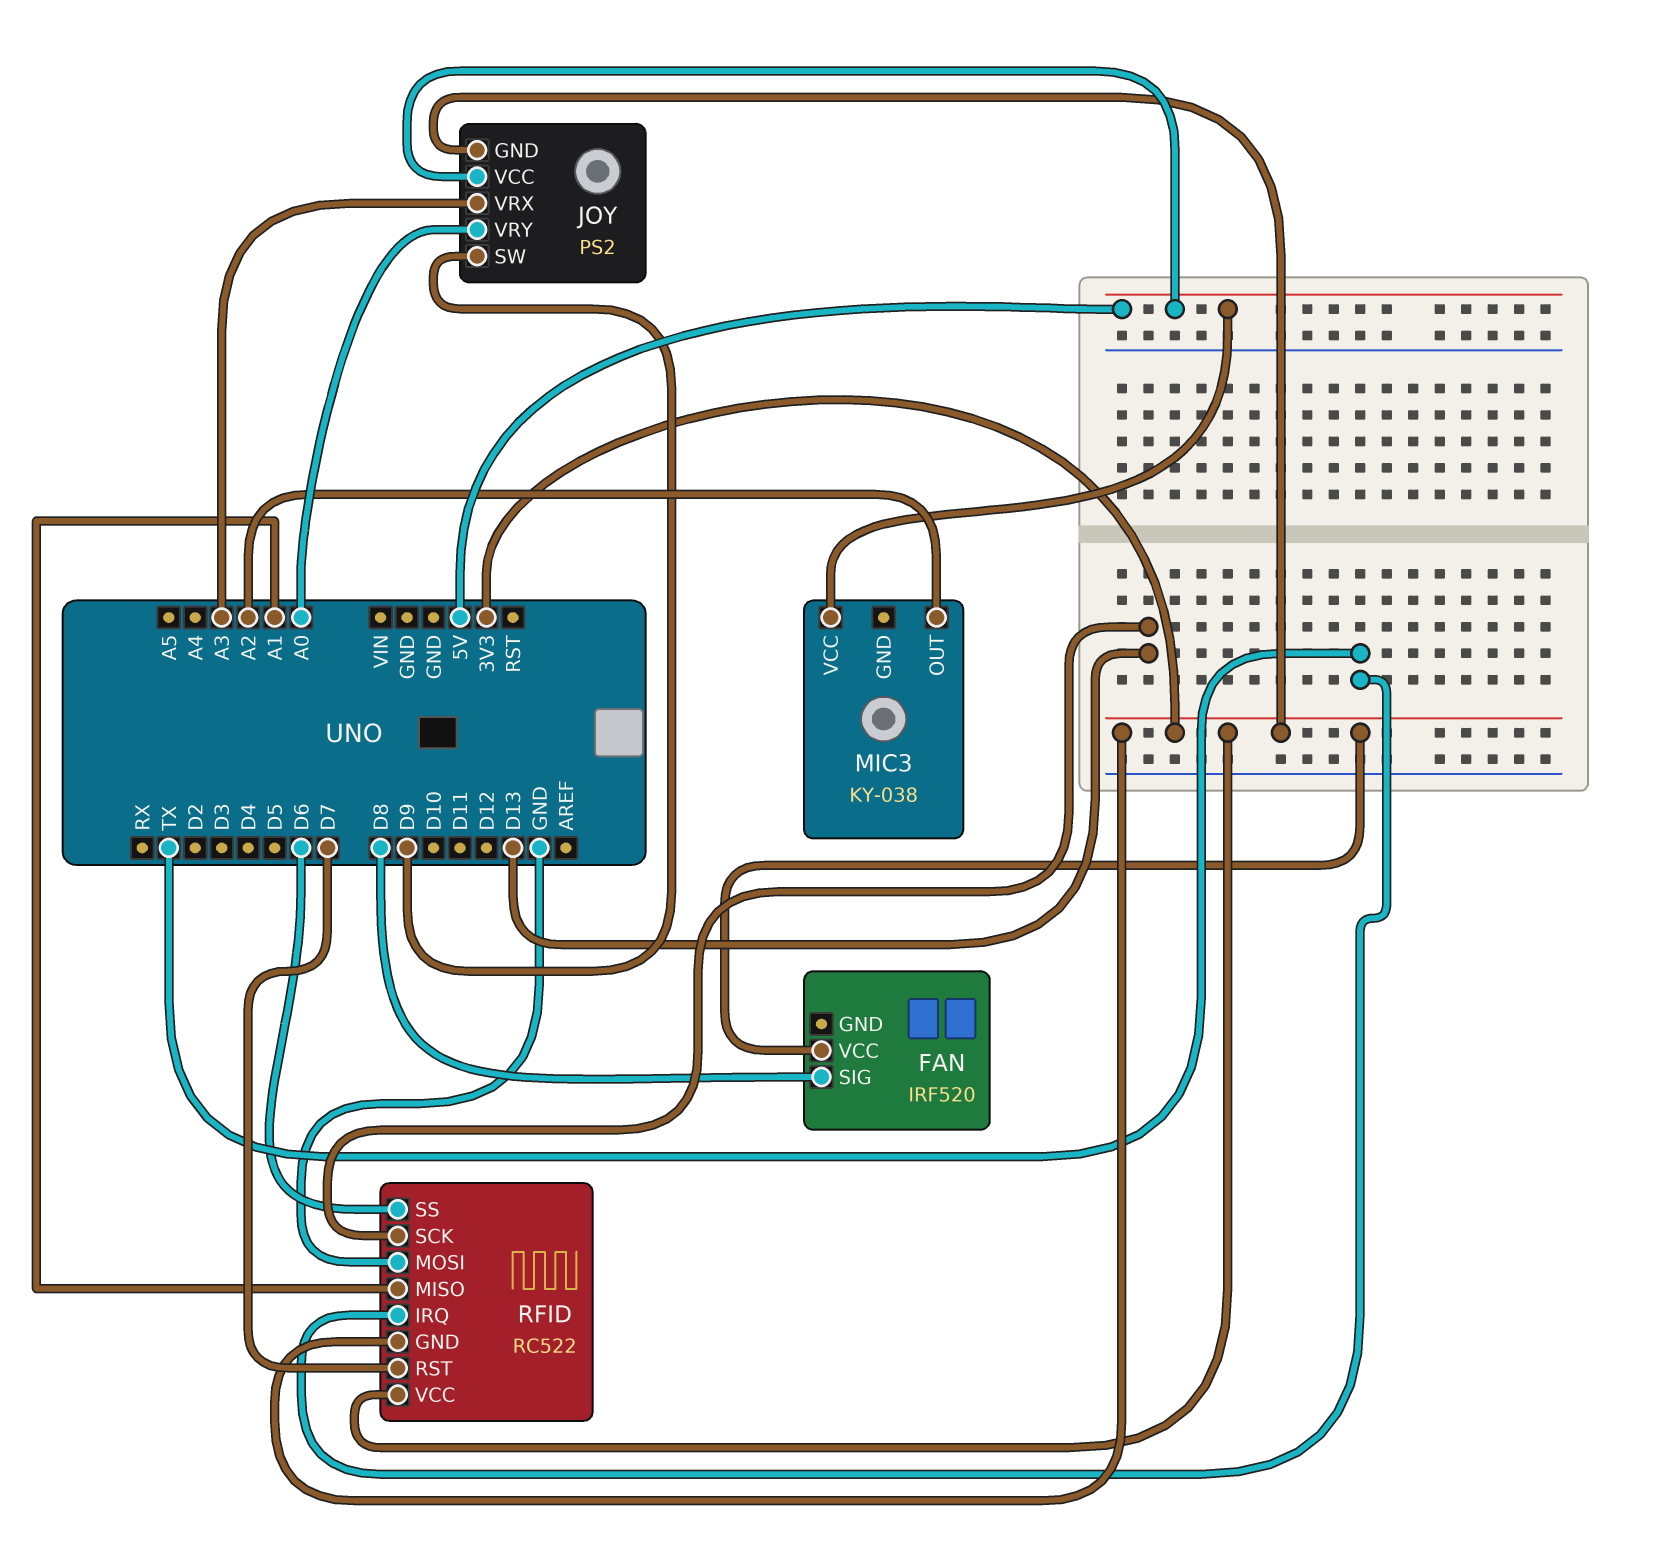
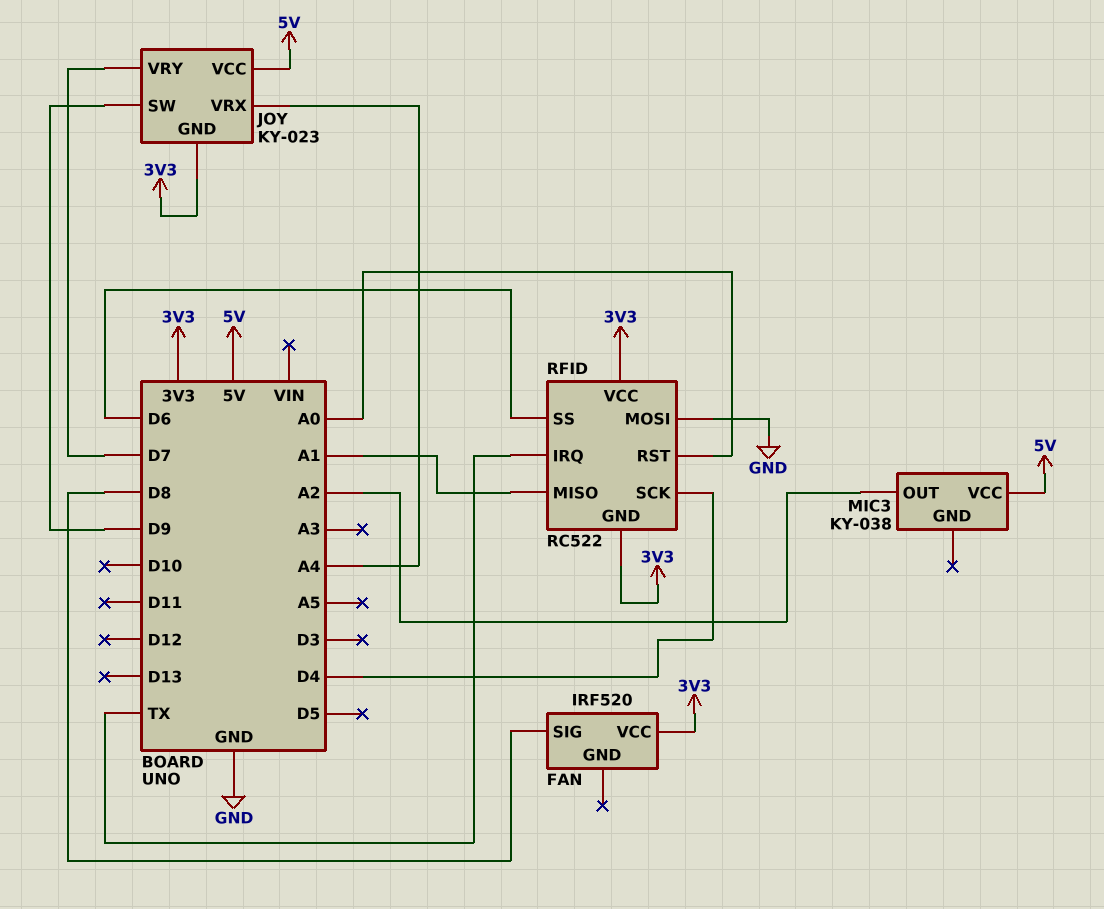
JOY: PS2 -> KY-023
JOY pin VRX: A3 -> A4
JOY pin VRY: A0 -> D7
RFID pin RST: D7 -> A0
RFID pin SCK: D13 -> D4

